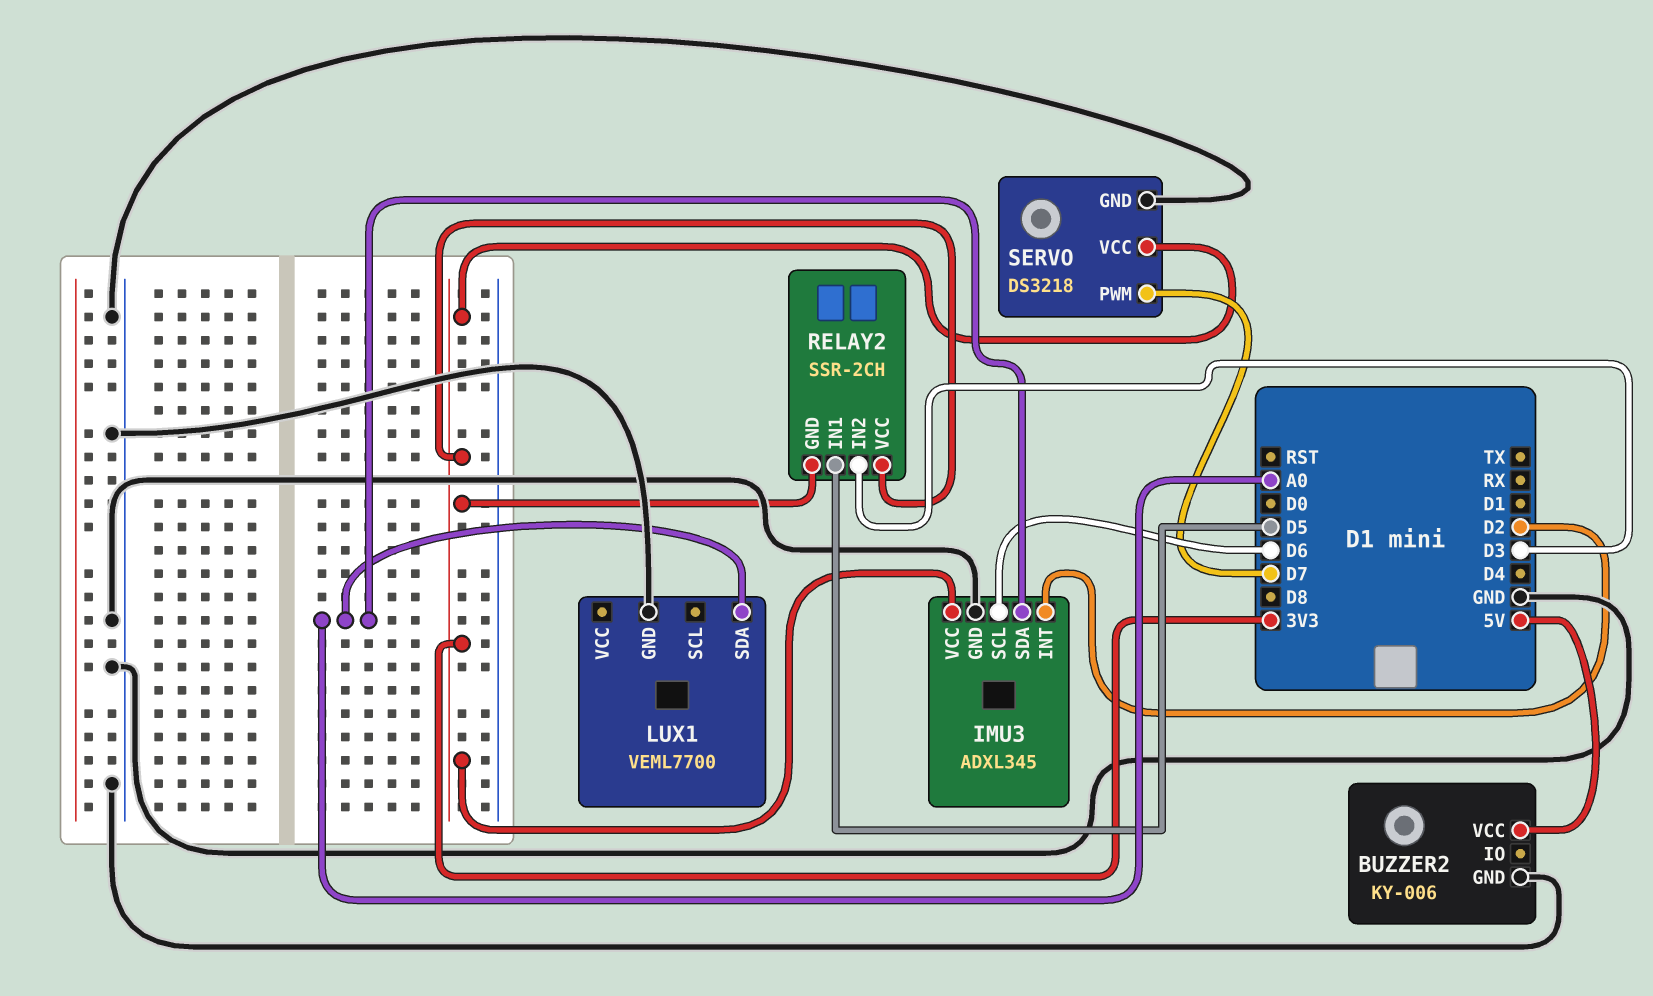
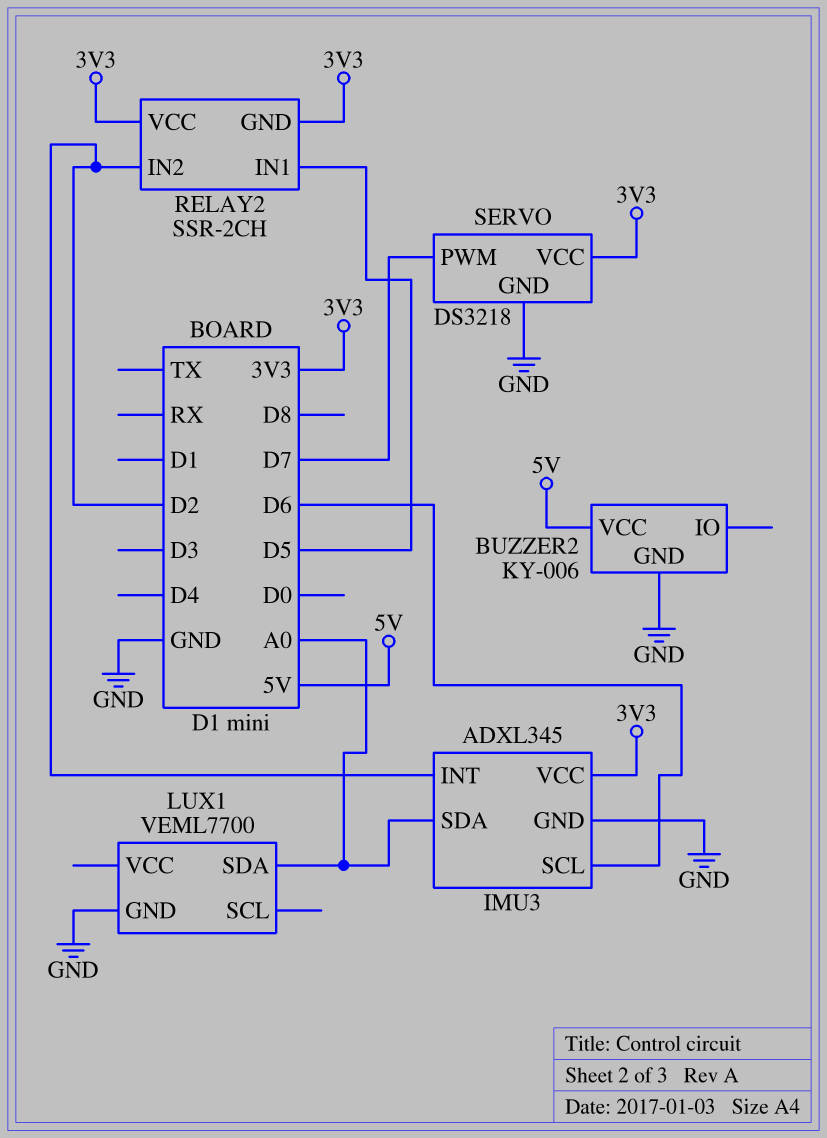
RELAY2 pin IN2: D3 -> D2

